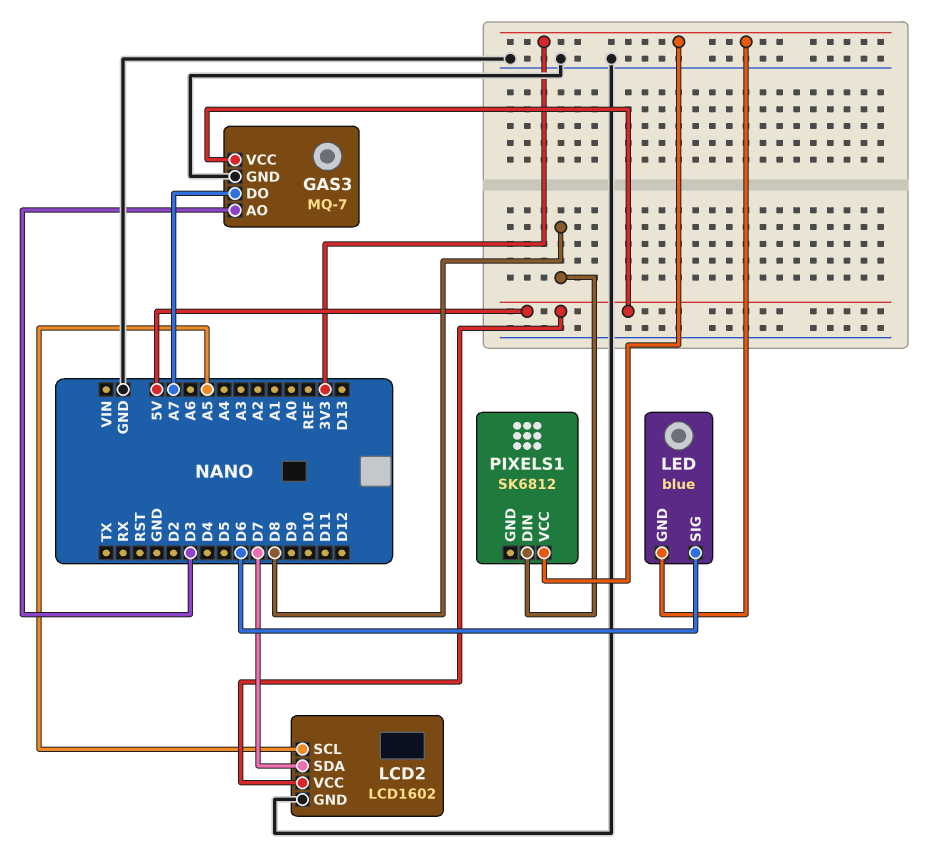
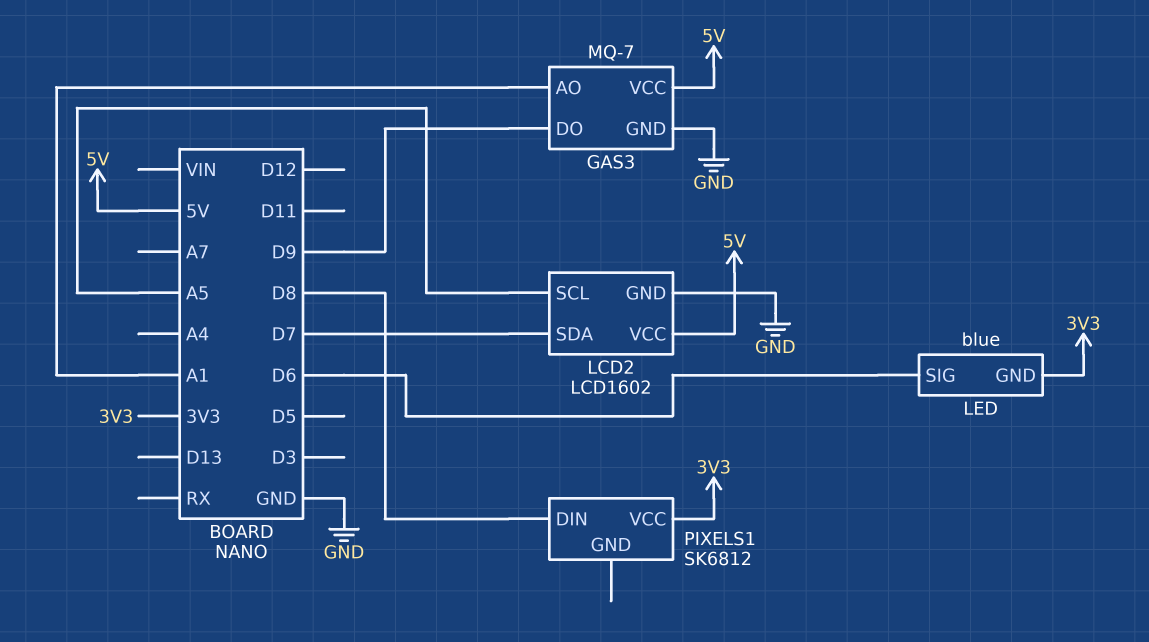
GAS3 pin AO: D3 -> A1
GAS3 pin DO: A7 -> D9

